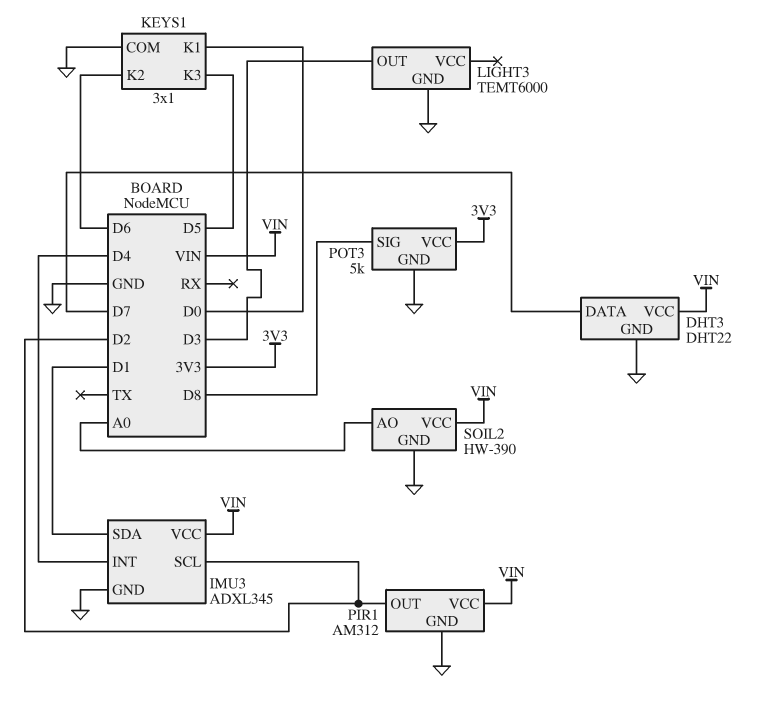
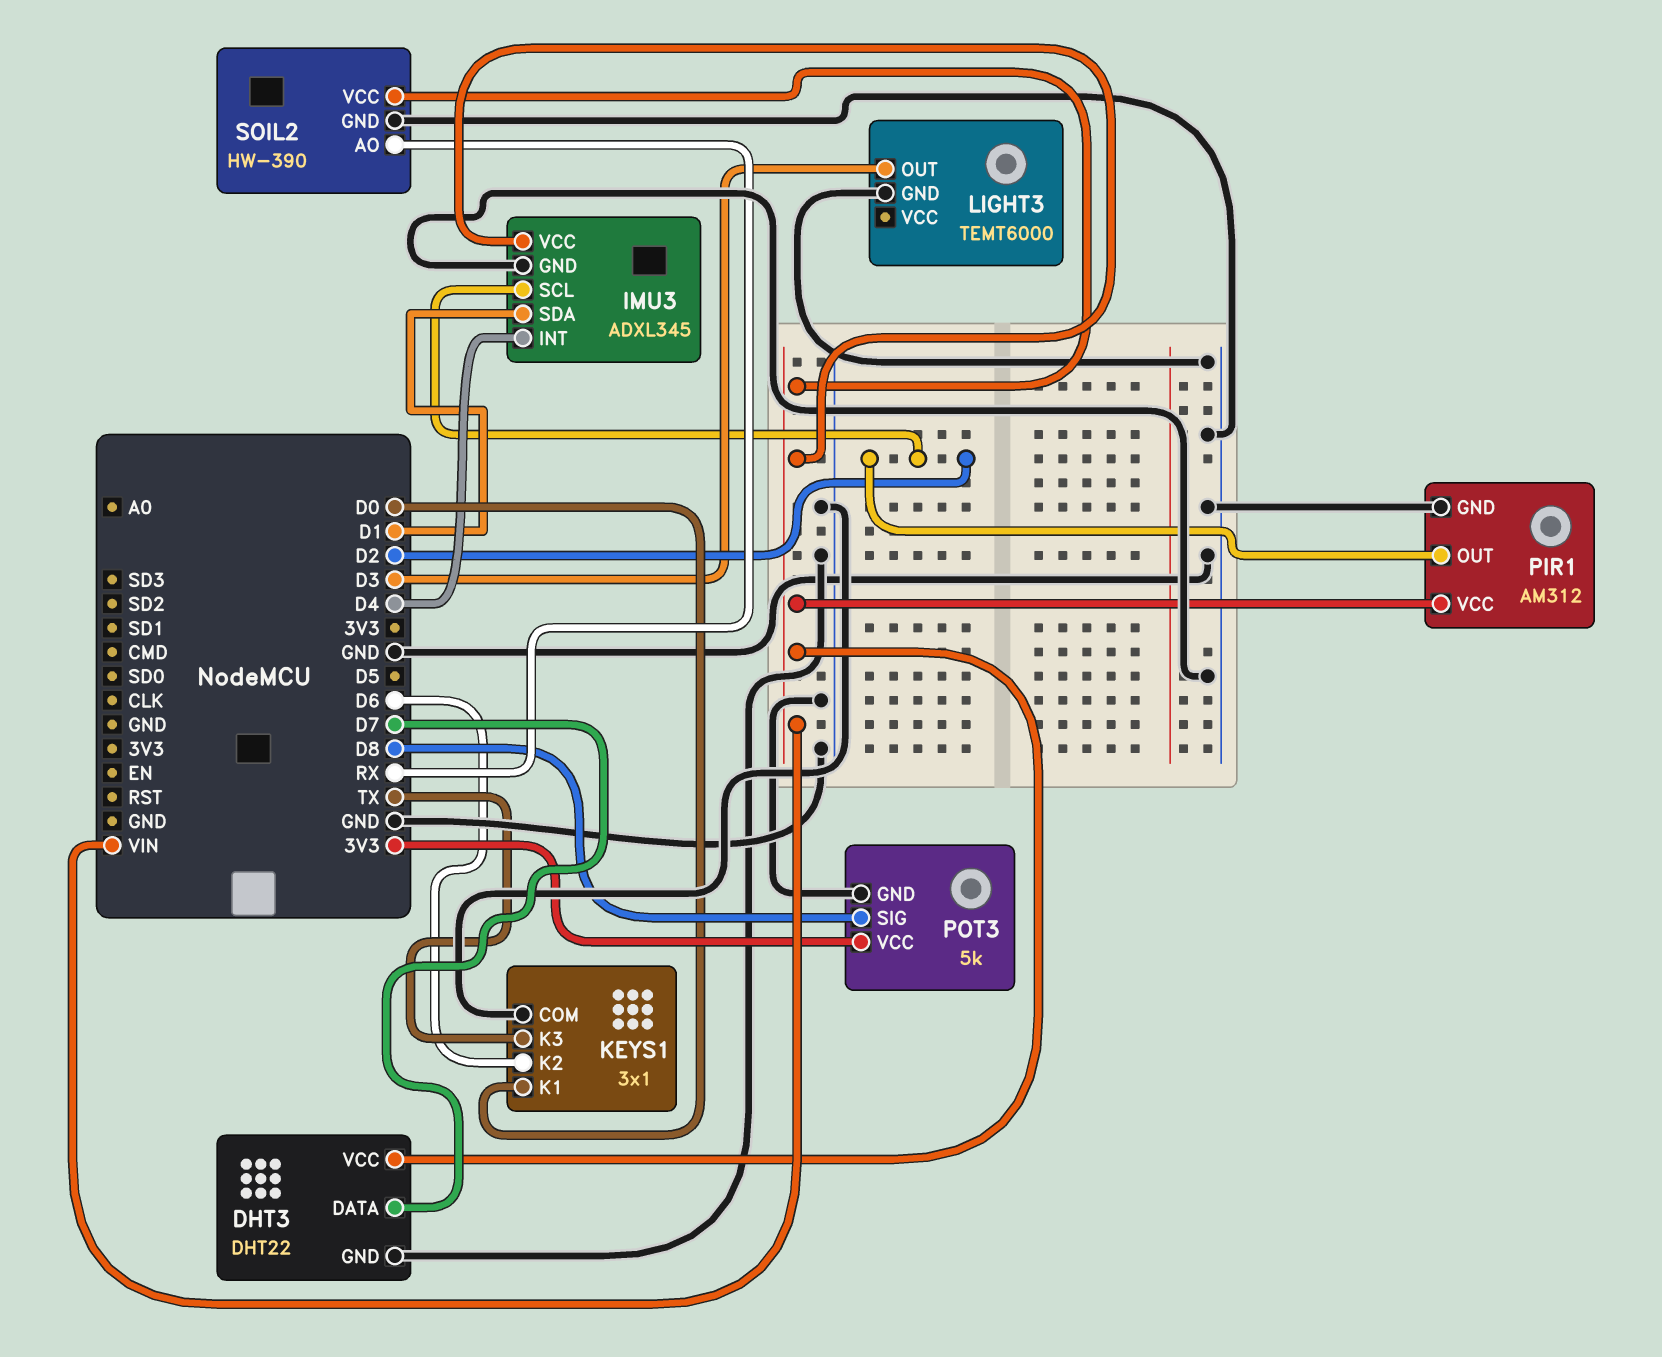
KEYS1 pin K3: D5 -> TX
SOIL2 pin AO: A0 -> RX

